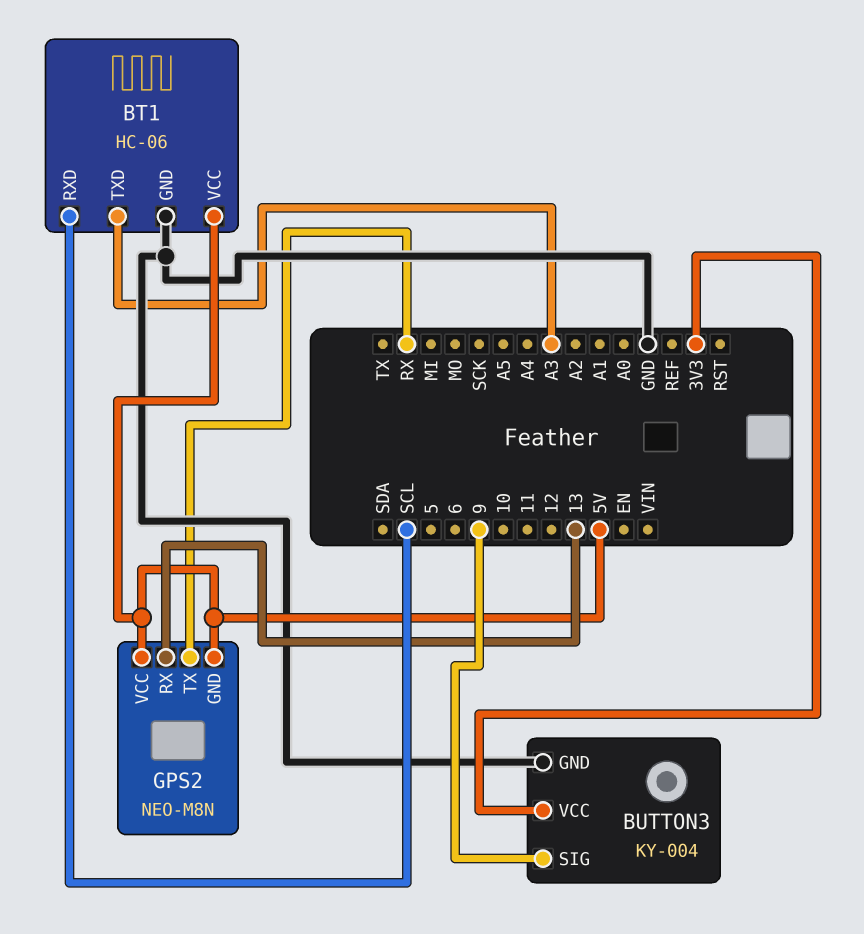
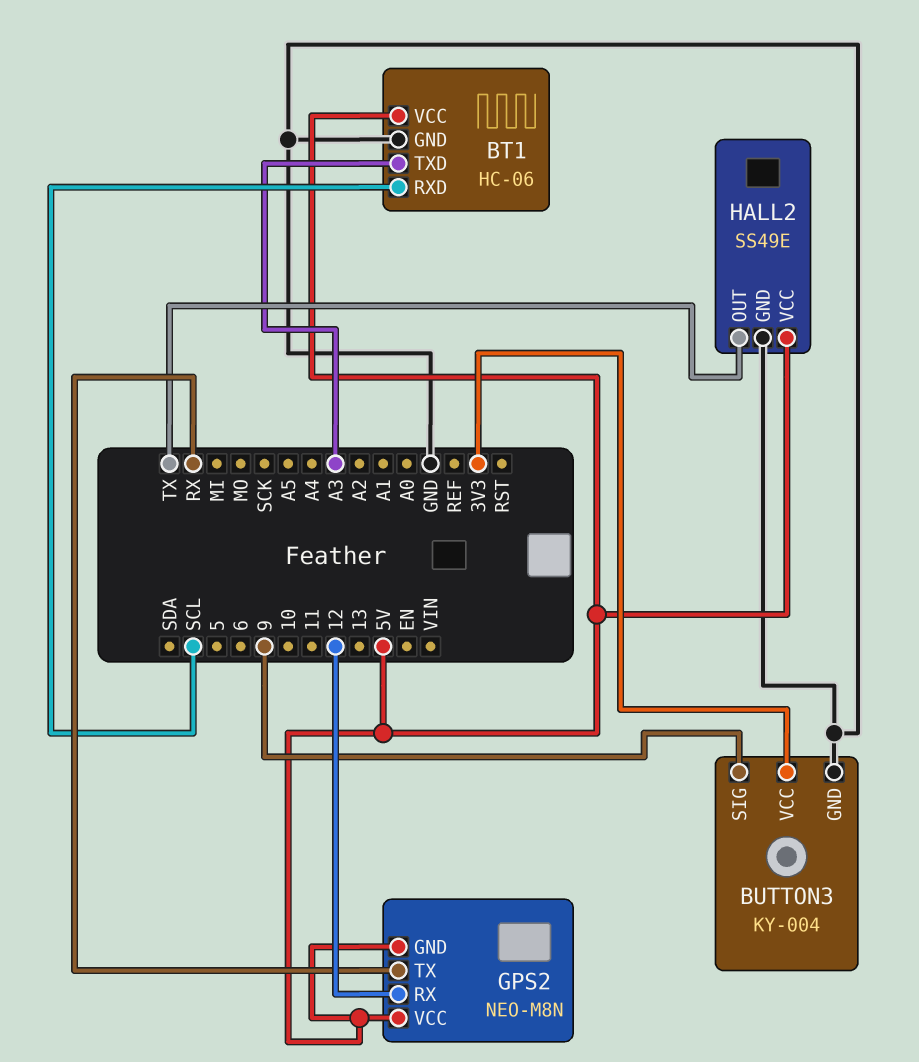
GPS2 pin RX: 13 -> 12
HALL2: none -> SS49E
HALL2 pin GND: none -> GND
HALL2 pin OUT: none -> TX
HALL2 pin VCC: none -> 5V

